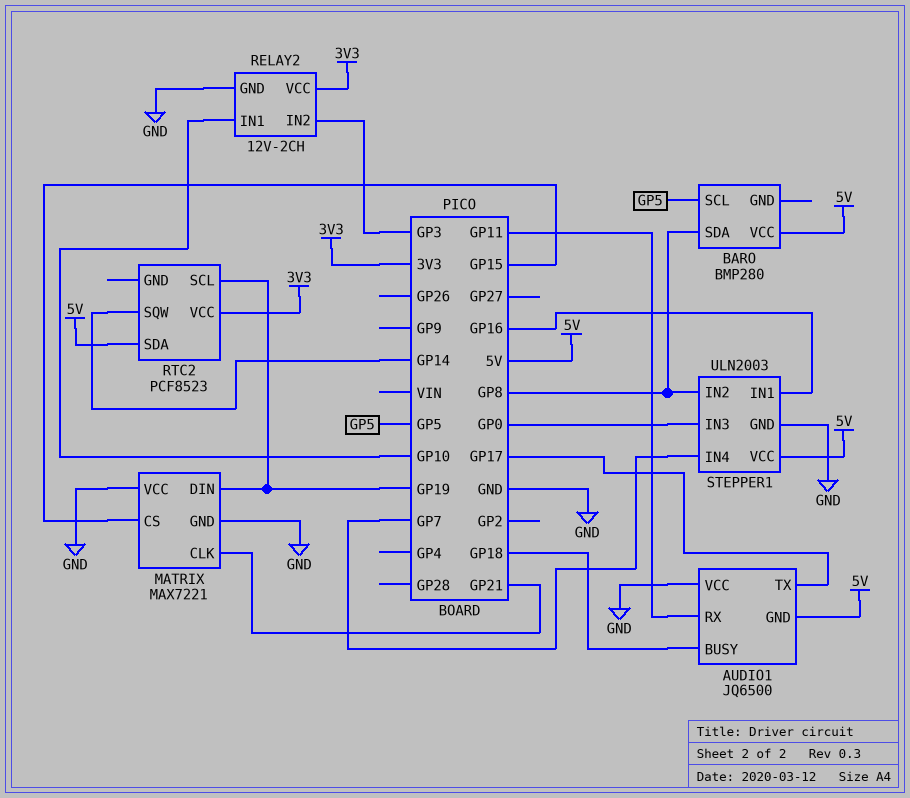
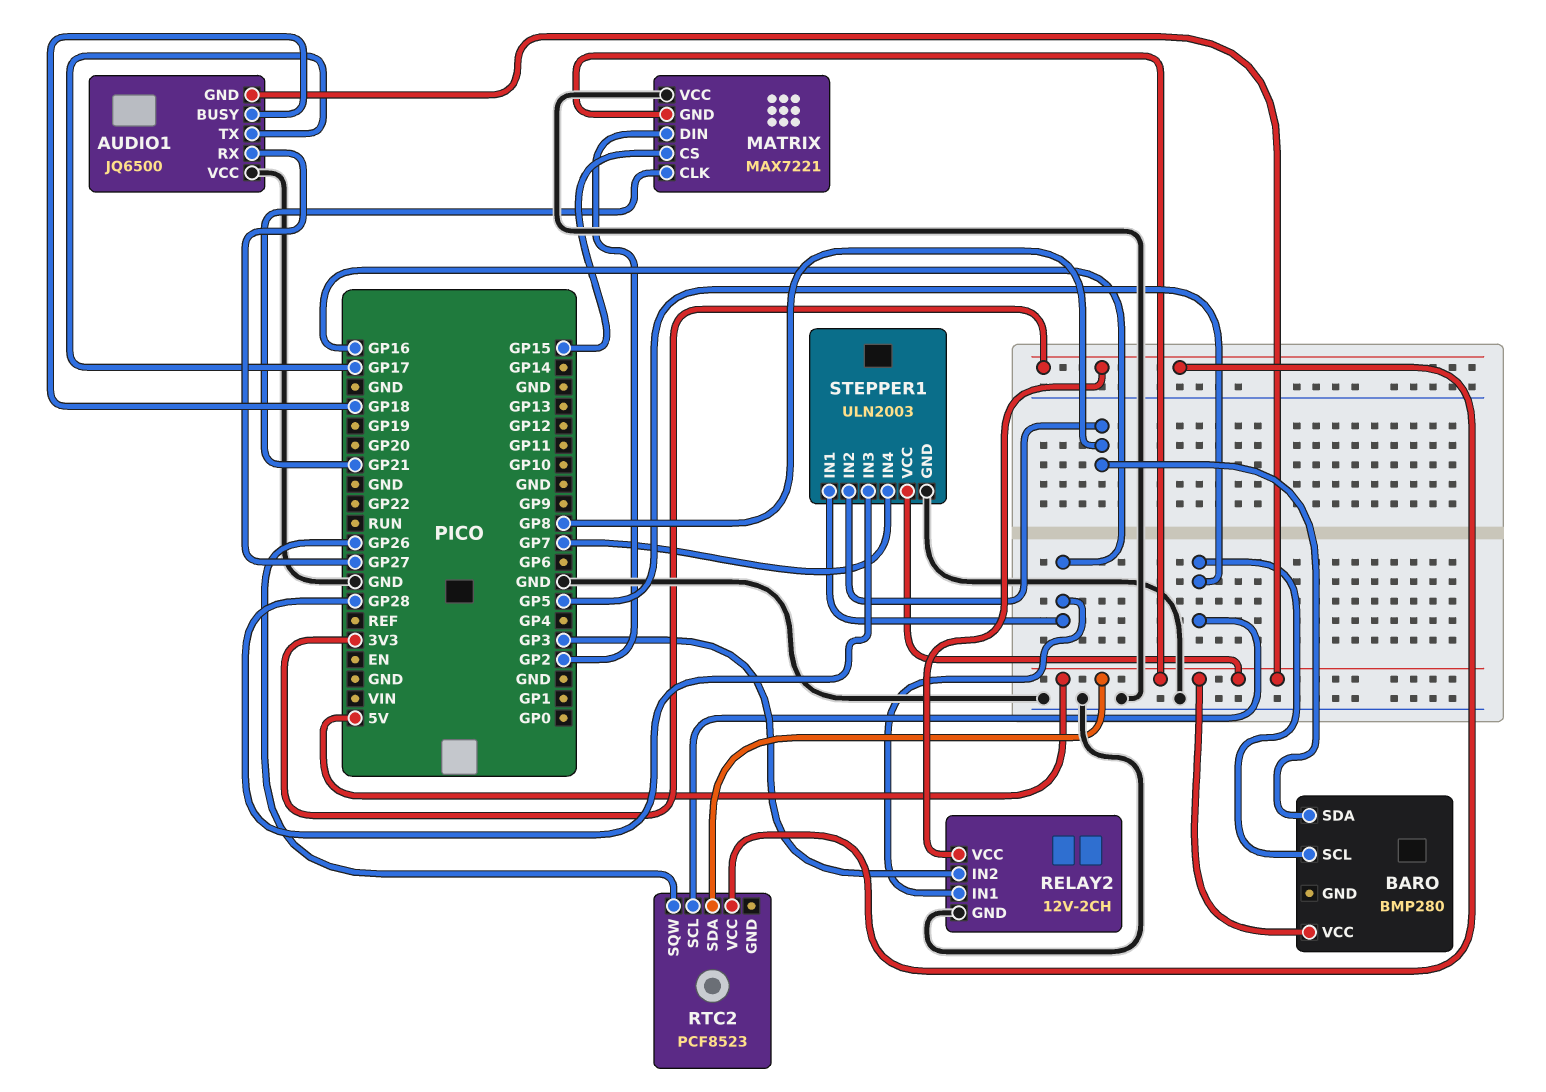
AUDIO1 pin RX: GP11 -> GP27
MATRIX pin DIN: GP19 -> GP2
MATRIX pin GND: GND -> 5V
RELAY2 pin IN1: GP10 -> GP16
RTC2 pin SCL: GP19 -> GP5
RTC2 pin SQW: GP14 -> GP26
STEPPER1 pin IN3: GP0 -> GP28

